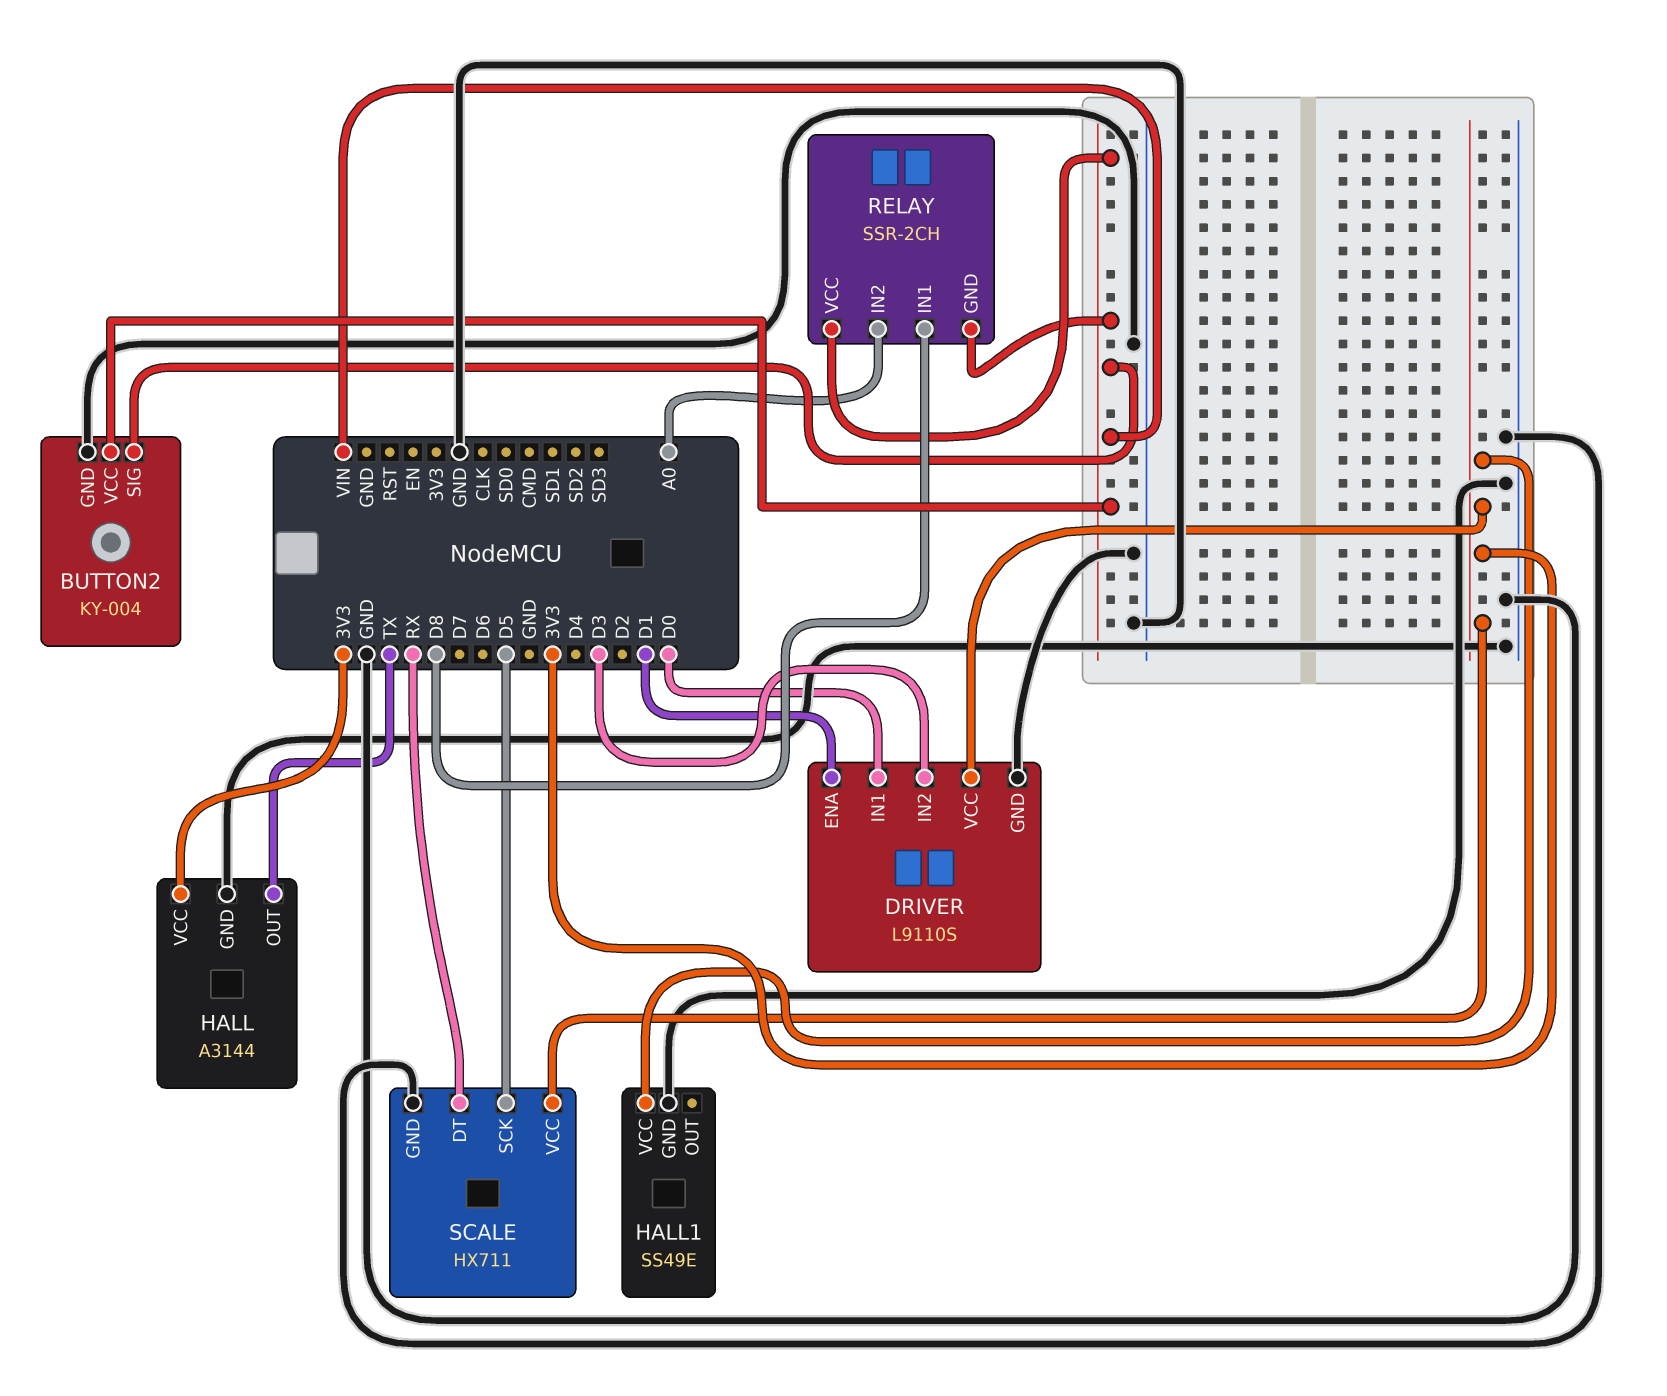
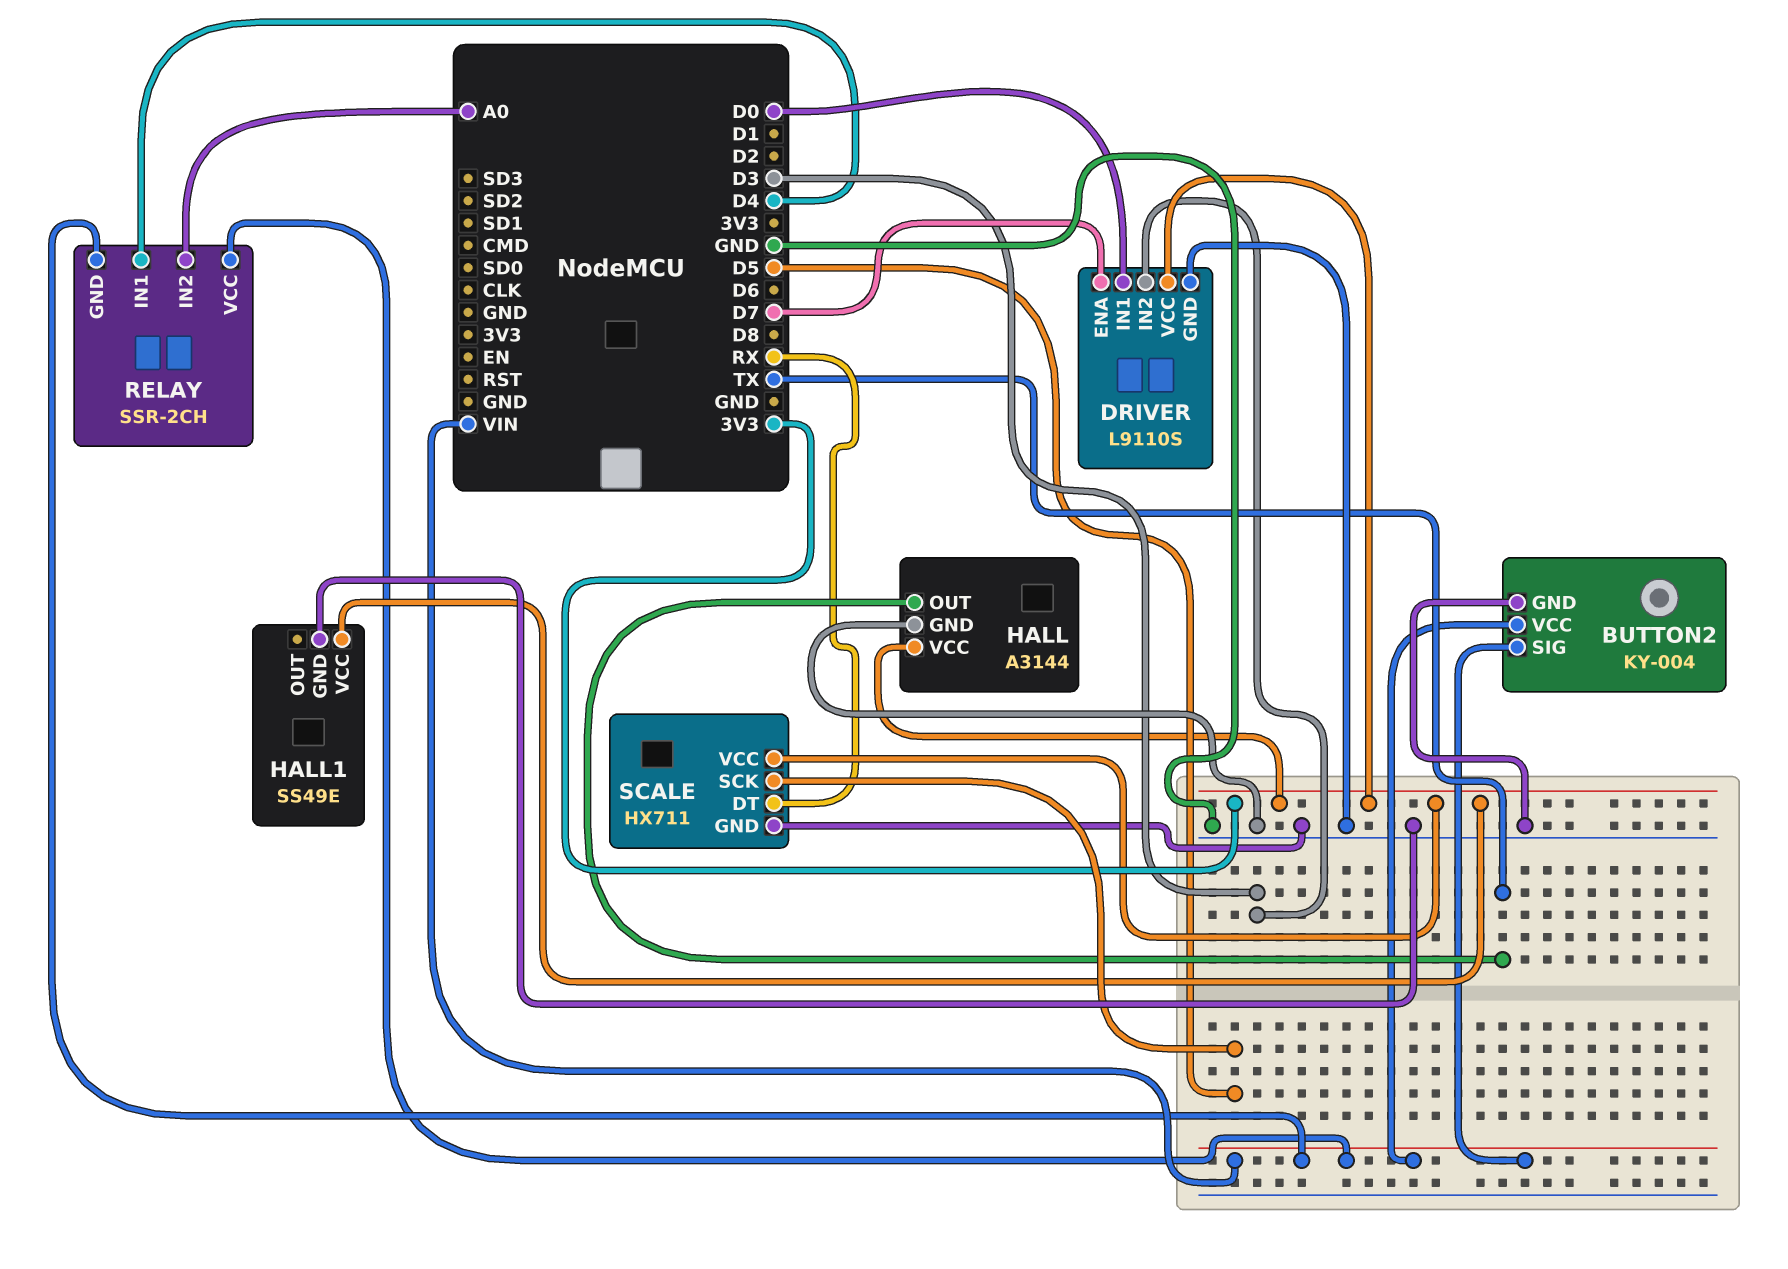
DRIVER pin ENA: D1 -> D7
RELAY pin IN1: D8 -> D4

